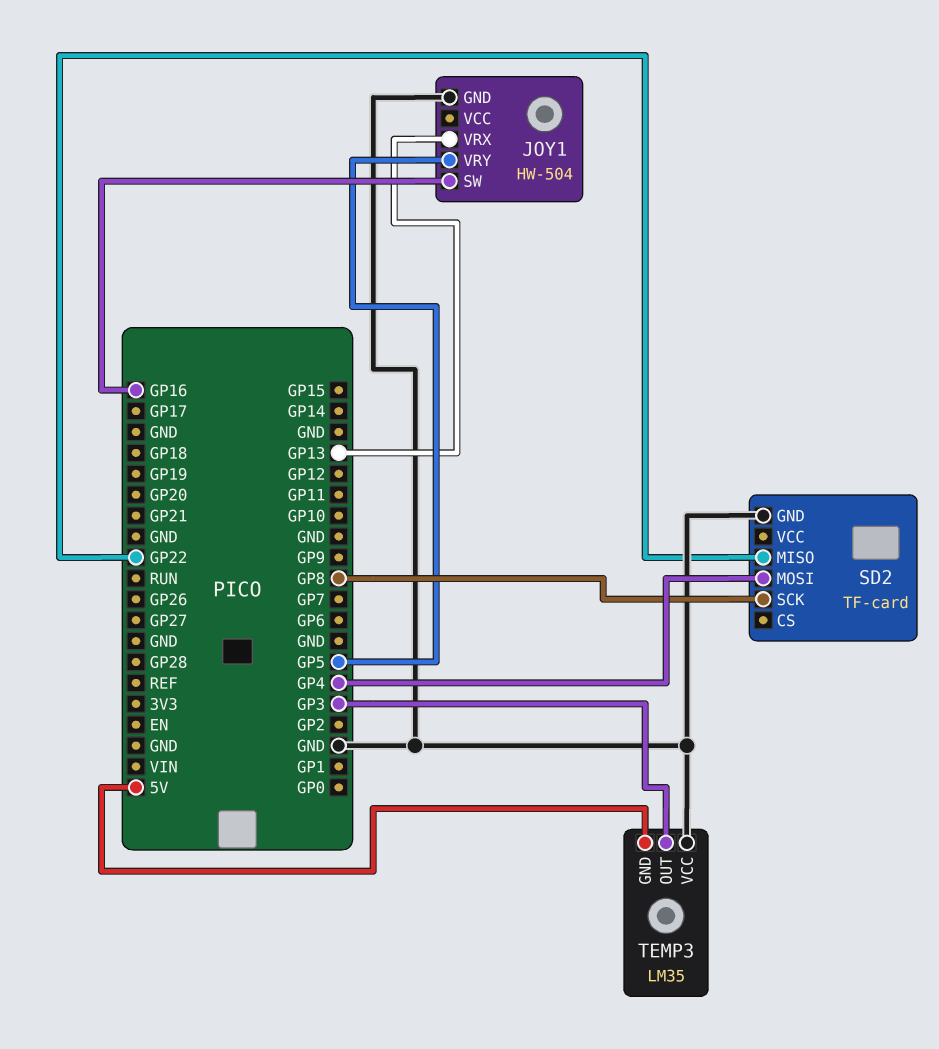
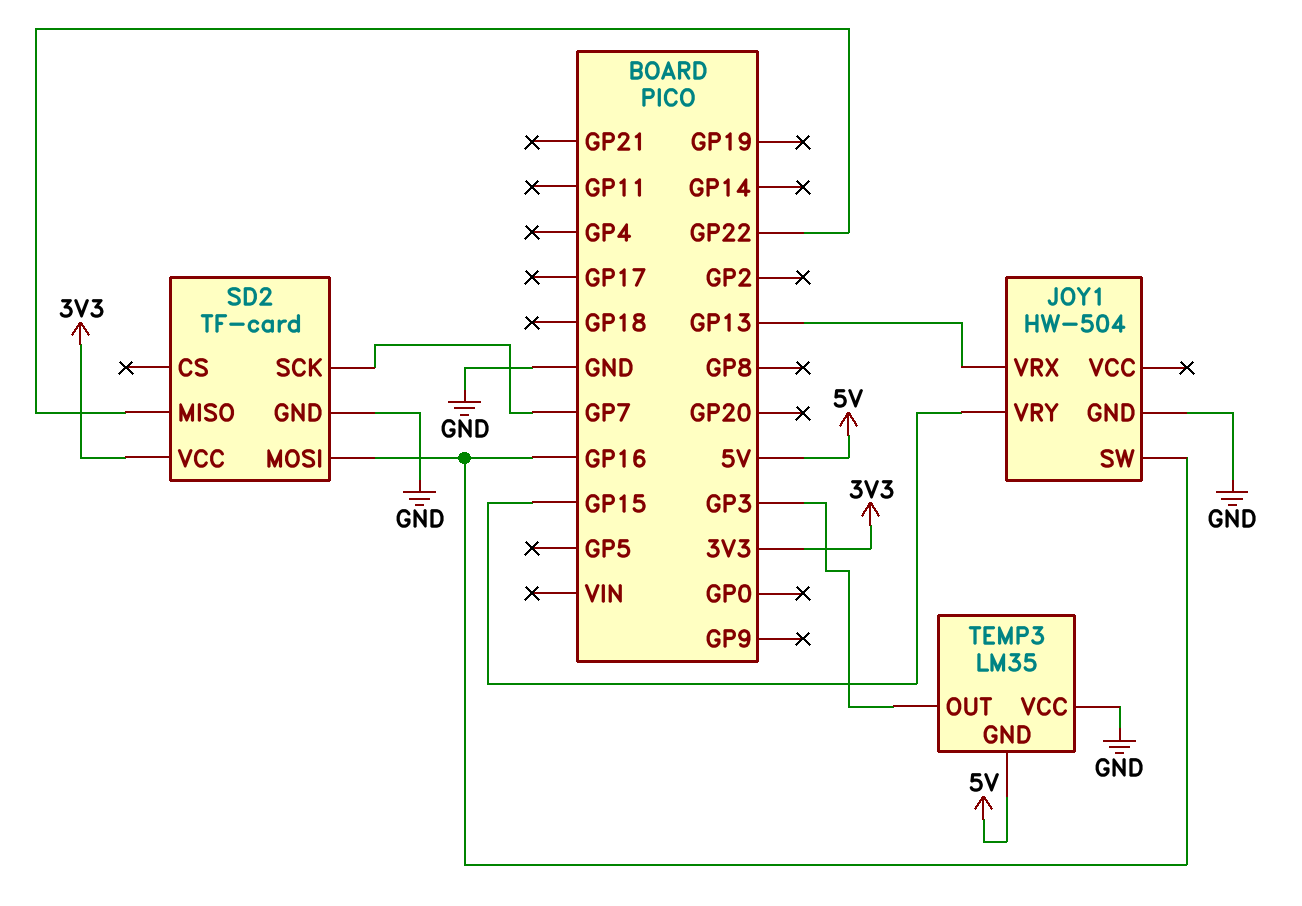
JOY1 pin VRY: GP5 -> GP15
SD2 pin MOSI: GP4 -> GP16
SD2 pin SCK: GP8 -> GP7
SD2 pin VCC: none -> 3V3

